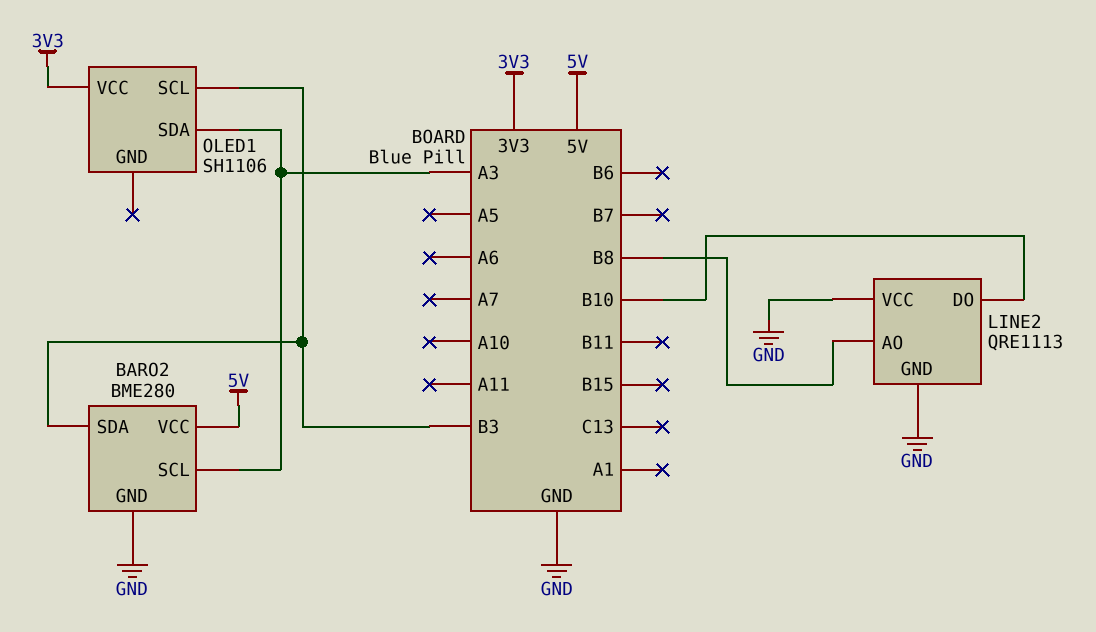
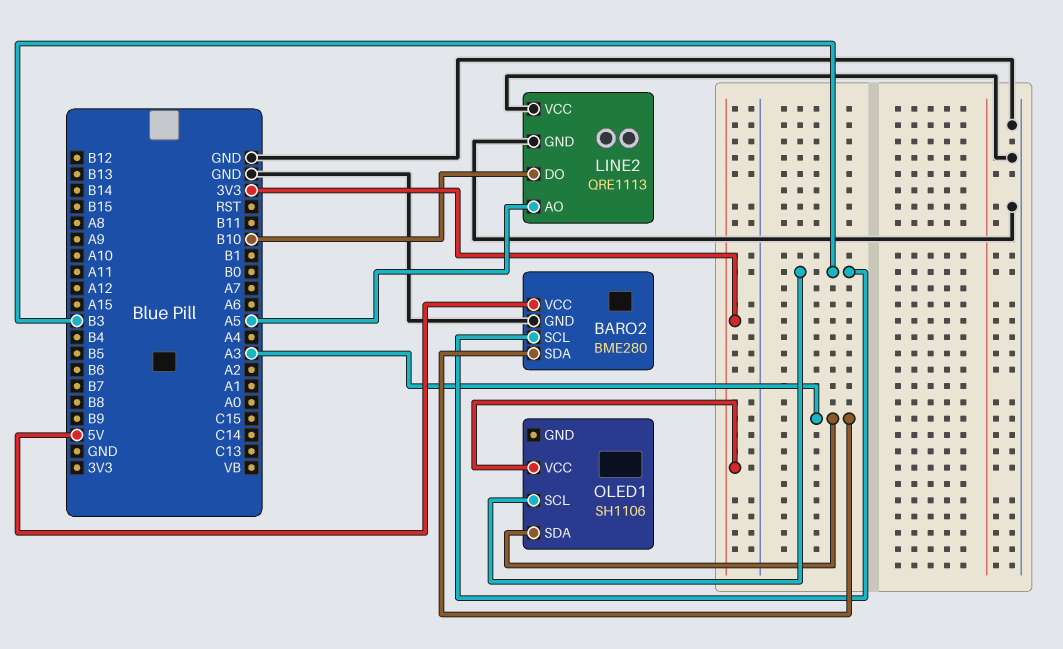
BARO2 pin SCL: A3 -> B3
BARO2 pin SDA: B3 -> A3
LINE2 pin AO: B8 -> A5

